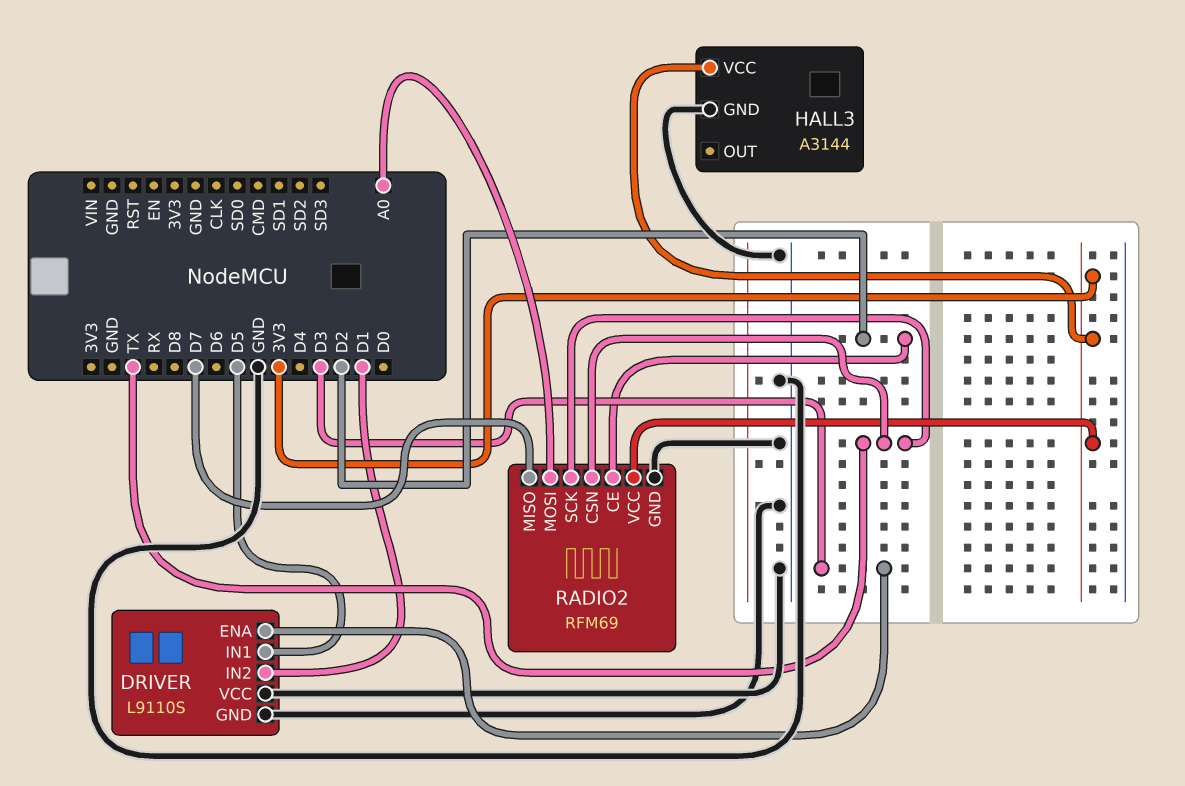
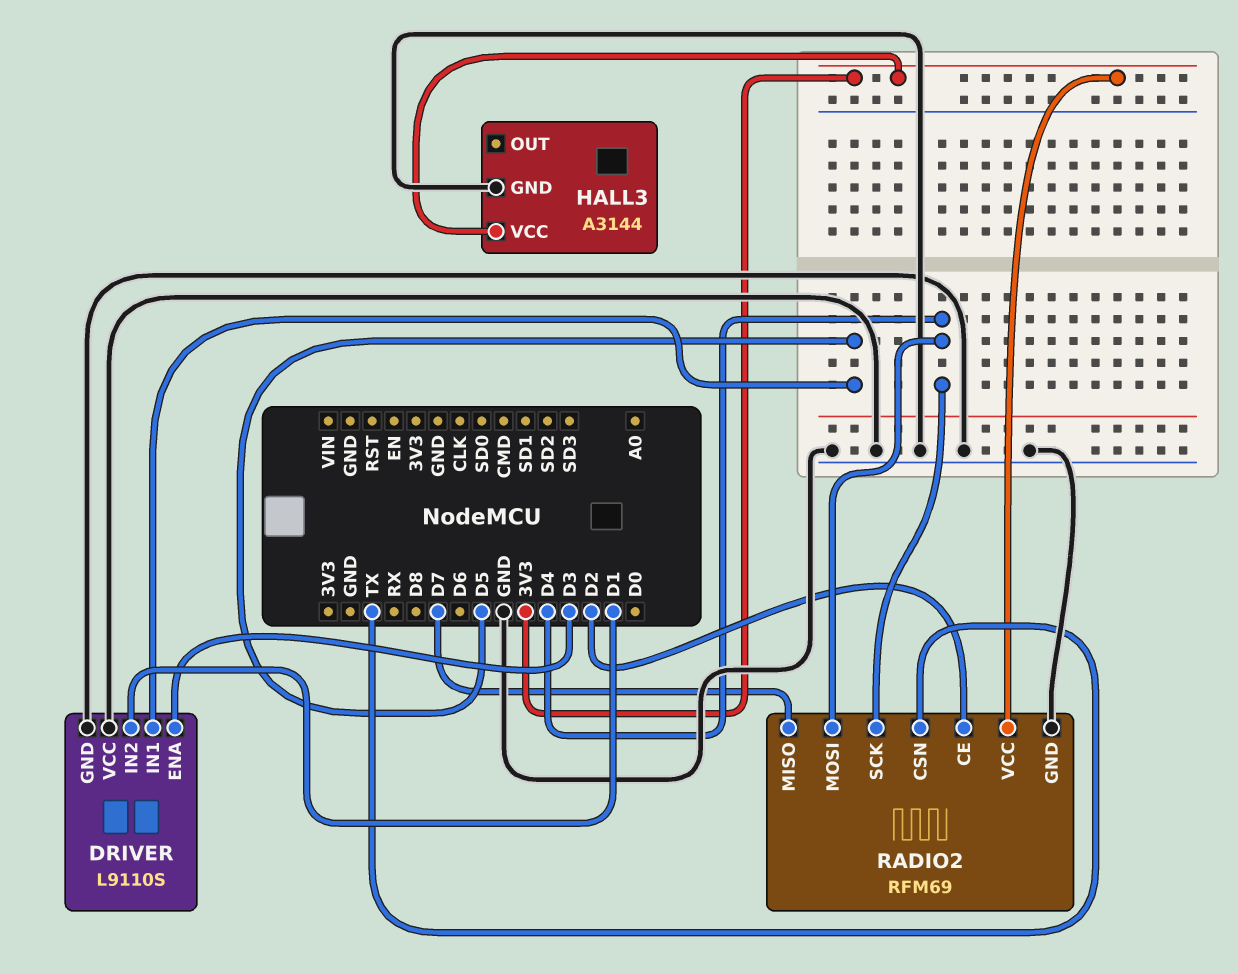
RADIO2 pin MOSI: A0 -> D4
RADIO2 pin SCK: TX -> D4

